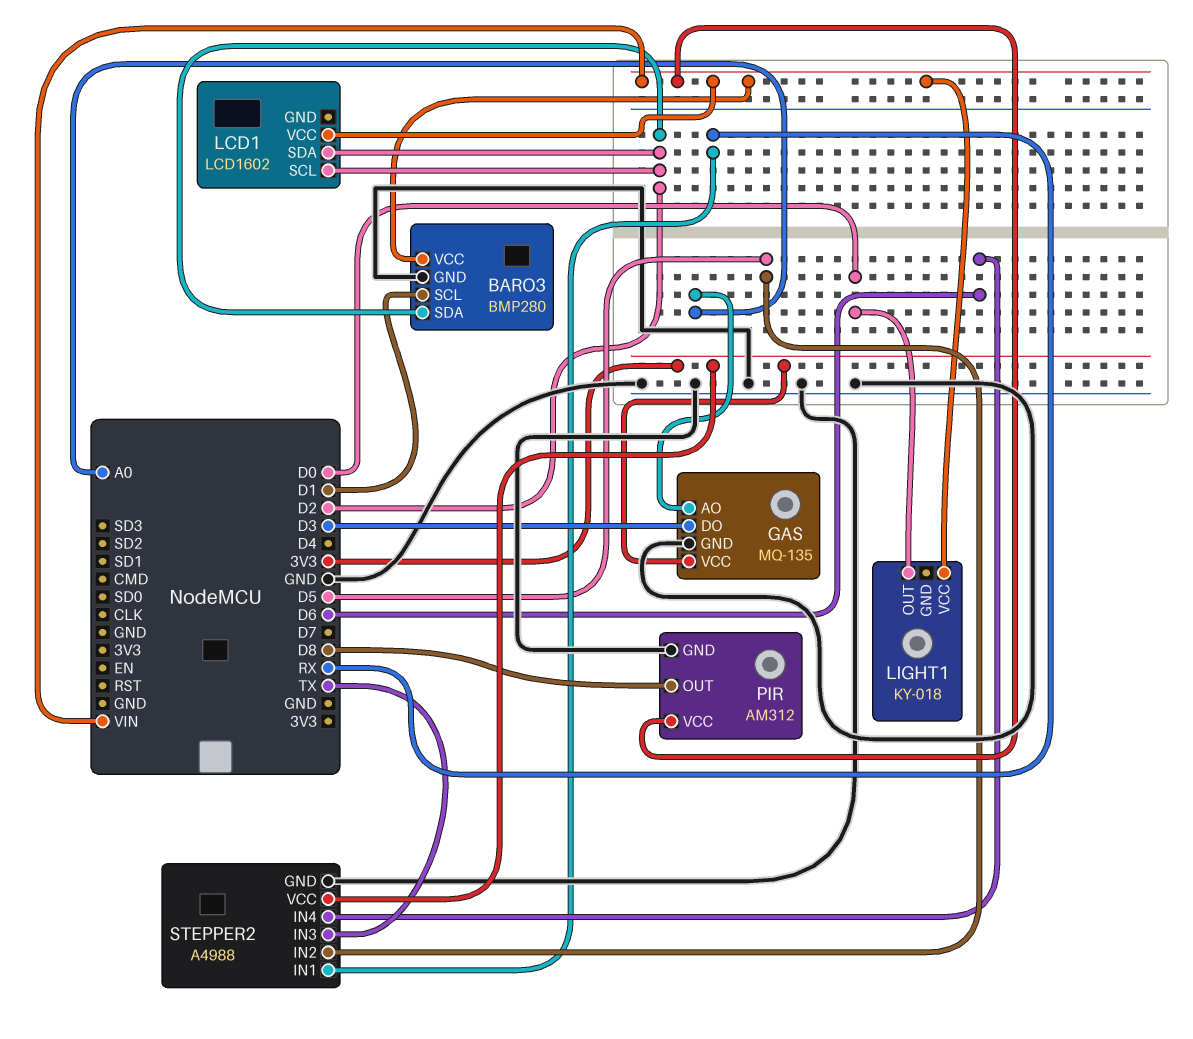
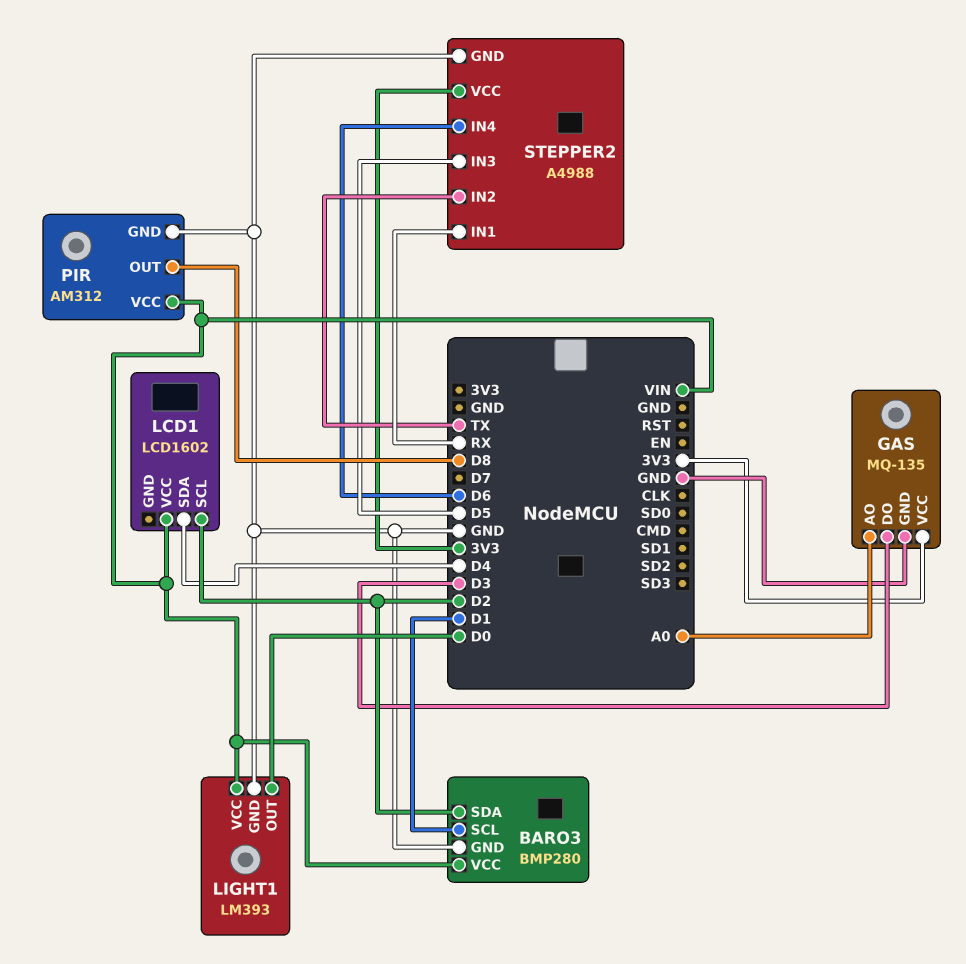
LCD1 pin SDA: D2 -> D4
LIGHT1: KY-018 -> LM393
LIGHT1 pin GND: none -> GND
STEPPER2 pin IN2: D5 -> TX
STEPPER2 pin IN3: TX -> D5

